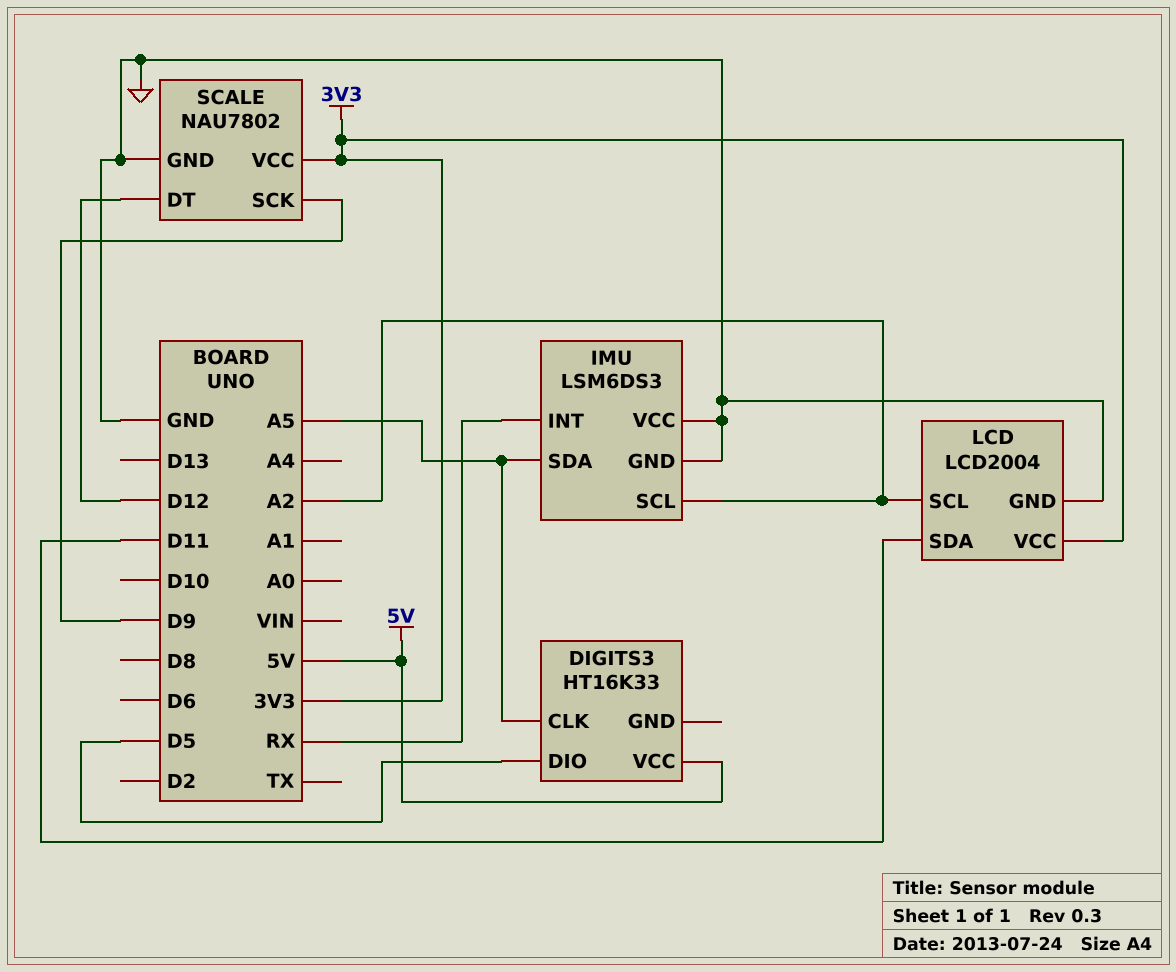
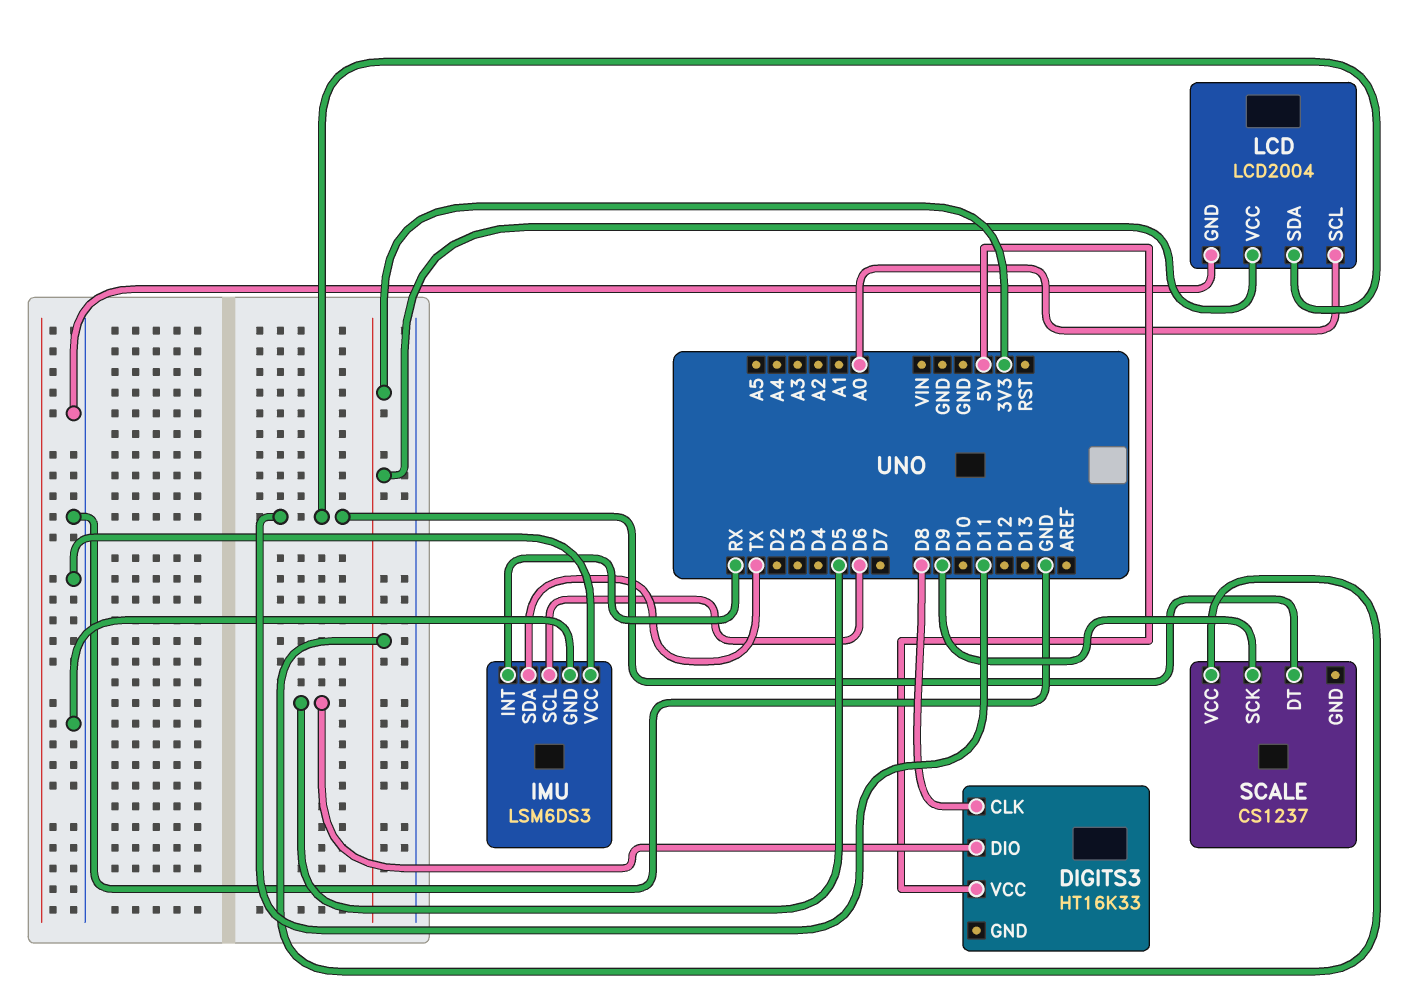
DIGITS3 pin CLK: A5 -> D8
IMU pin SCL: A2 -> D6
IMU pin SDA: A5 -> TX
LCD pin SCL: A2 -> A0
SCALE: NAU7802 -> CS1237
SCALE pin DT: D12 -> D11
SCALE pin GND: GND -> none

